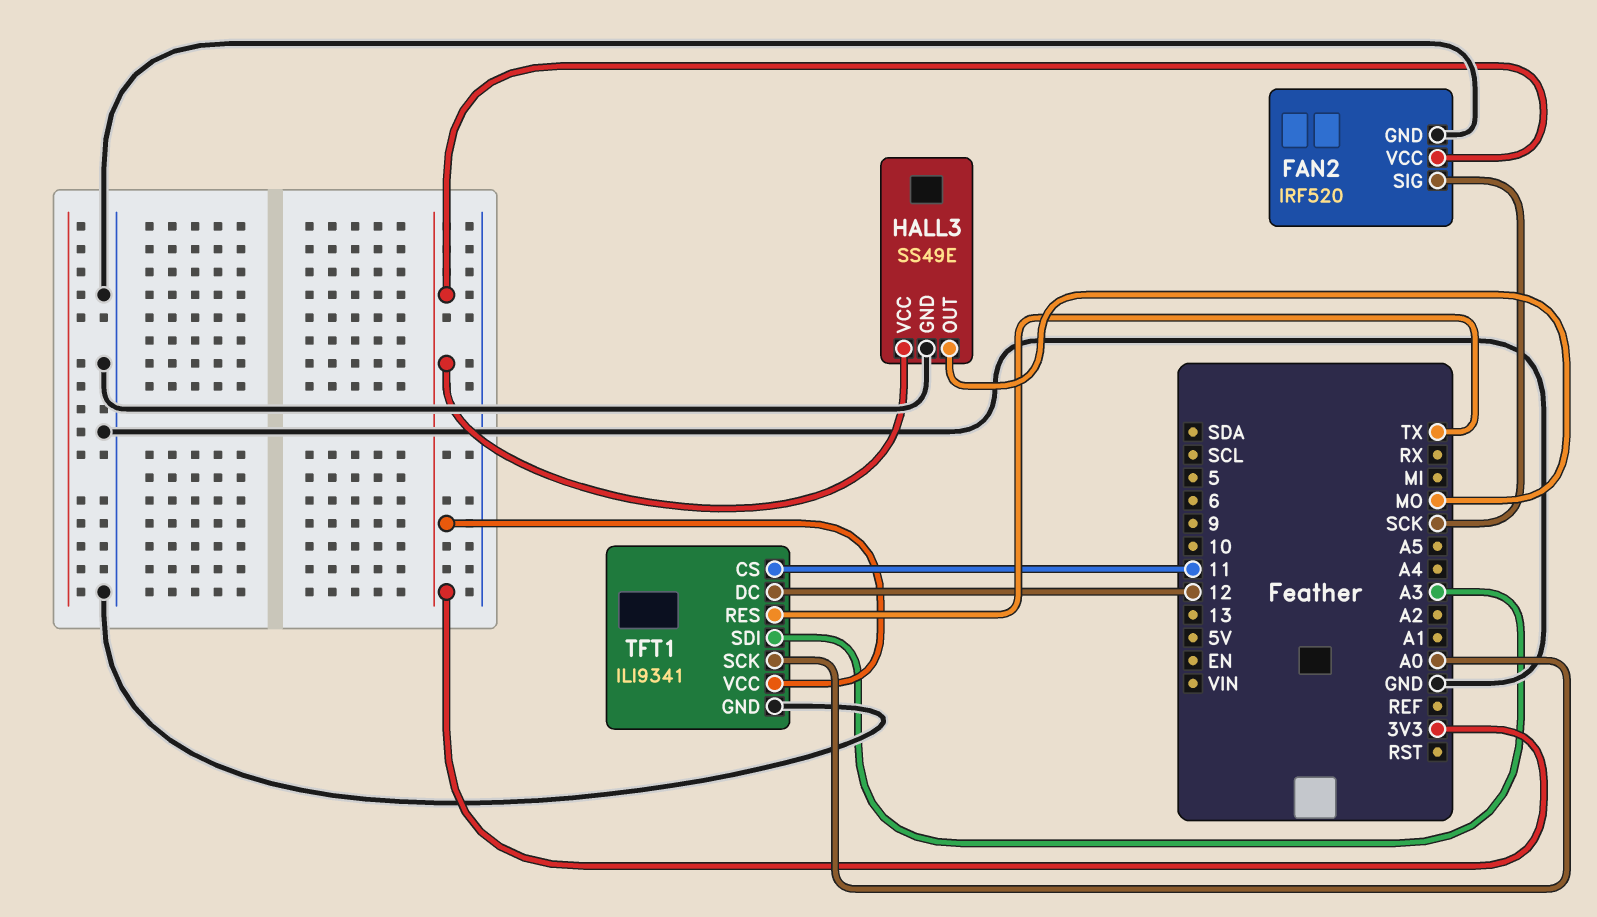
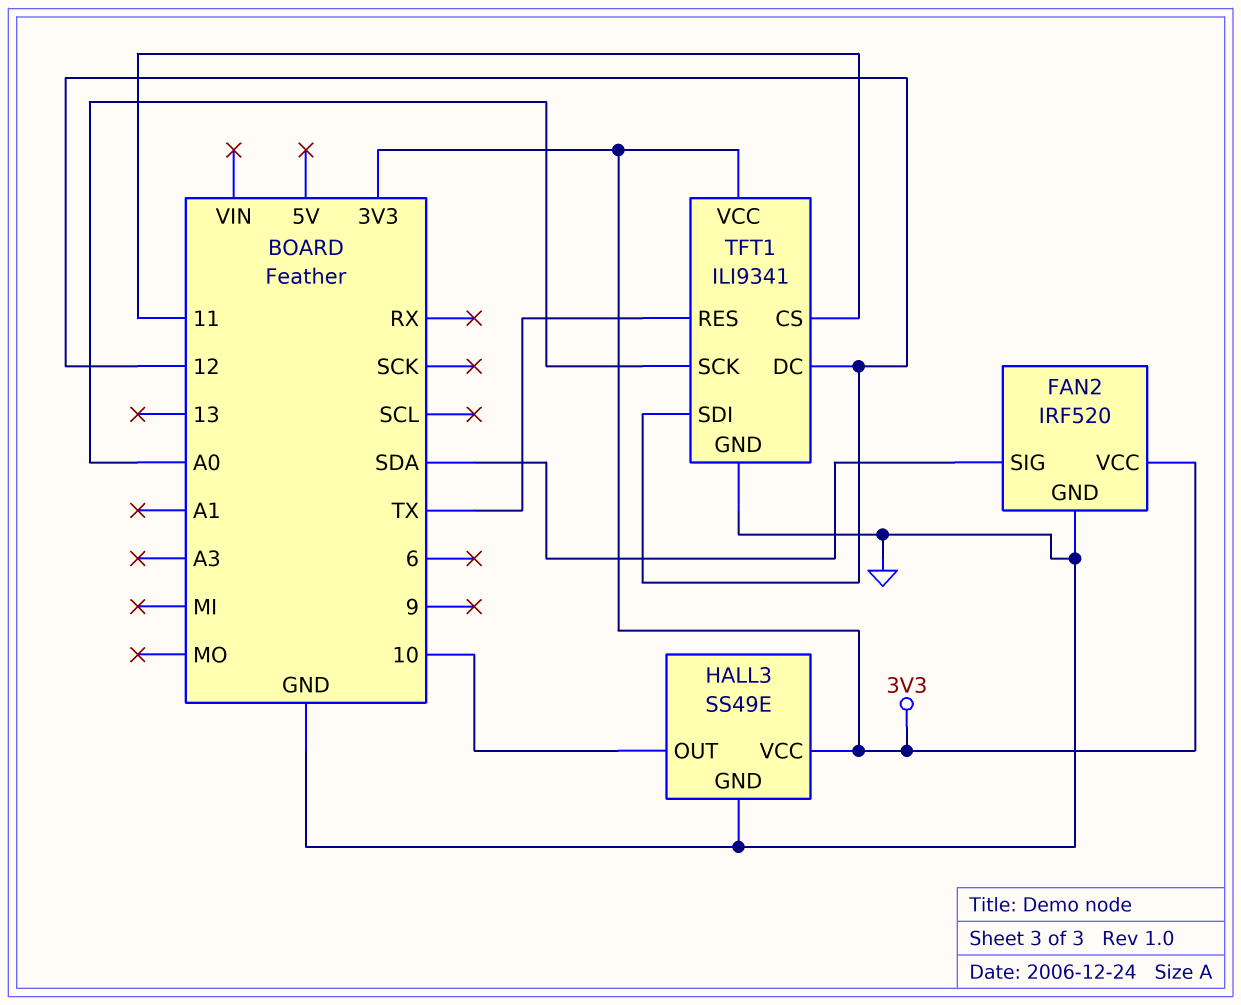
FAN2 pin SIG: SCK -> SDA
HALL3 pin OUT: MO -> 10
TFT1 pin SDI: A3 -> 12

